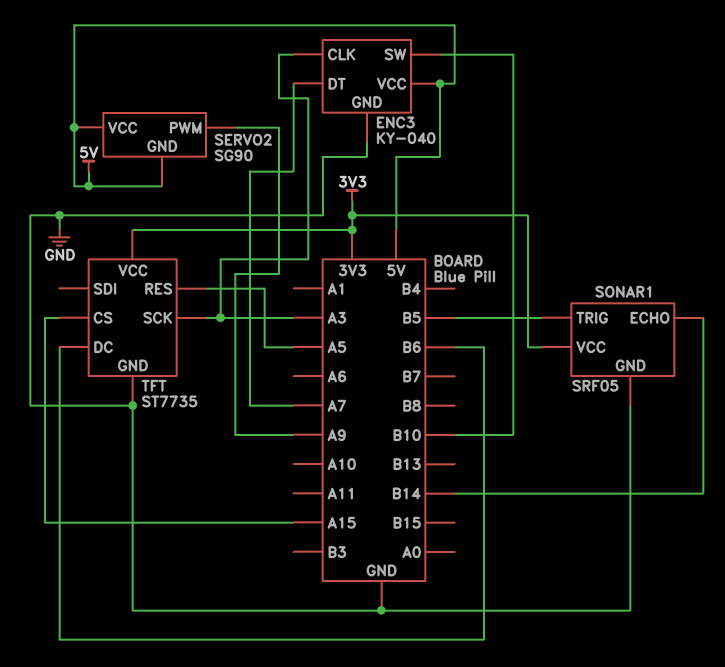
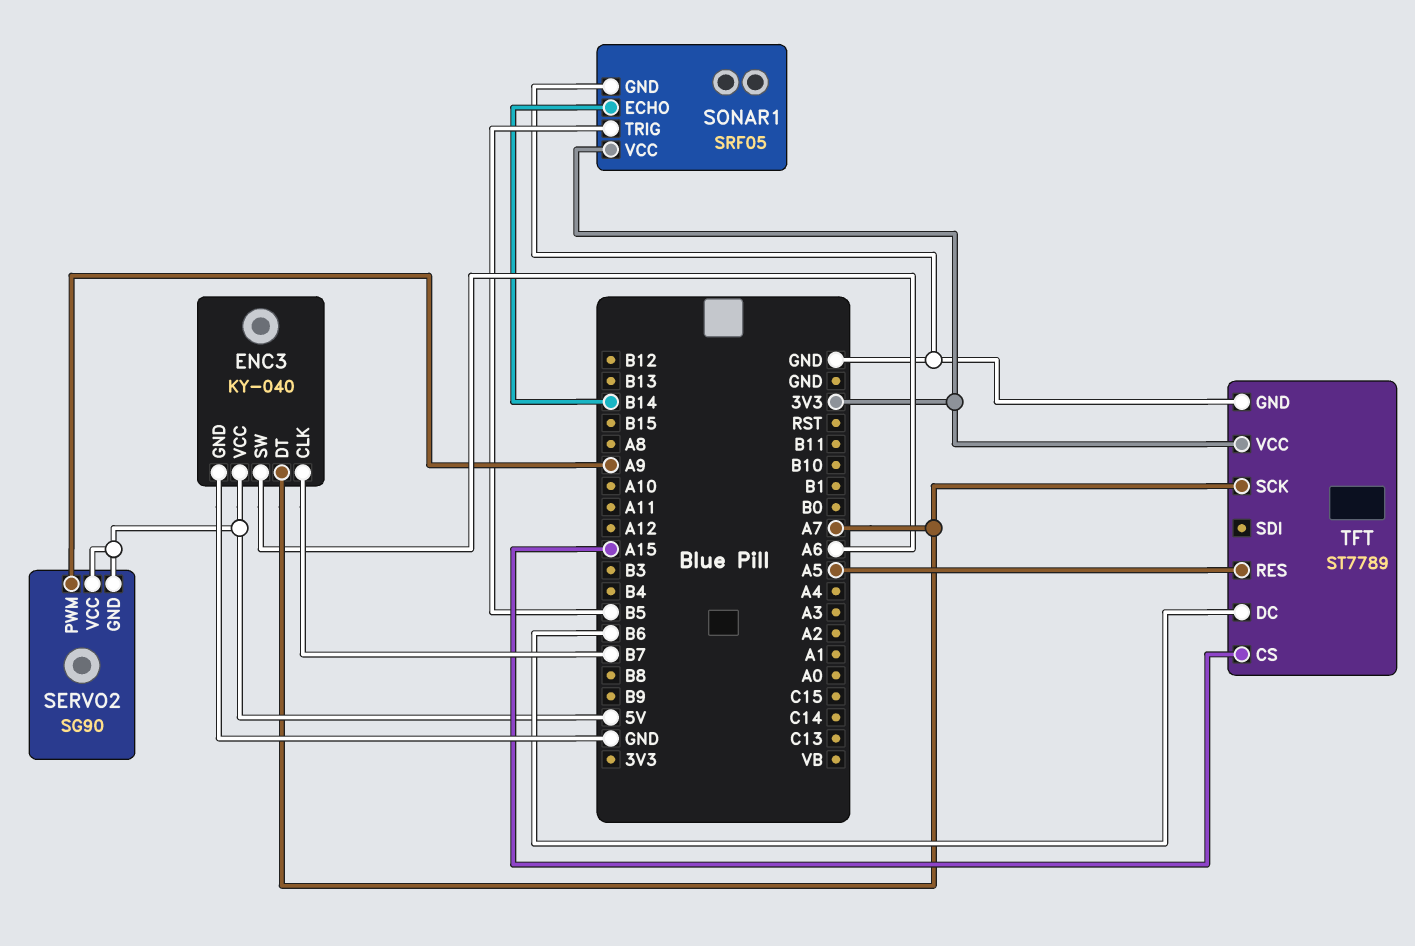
ENC3 pin CLK: A3 -> B7
ENC3 pin SW: B10 -> A6
TFT: ST7735 -> ST7789
TFT pin SCK: A3 -> A7

